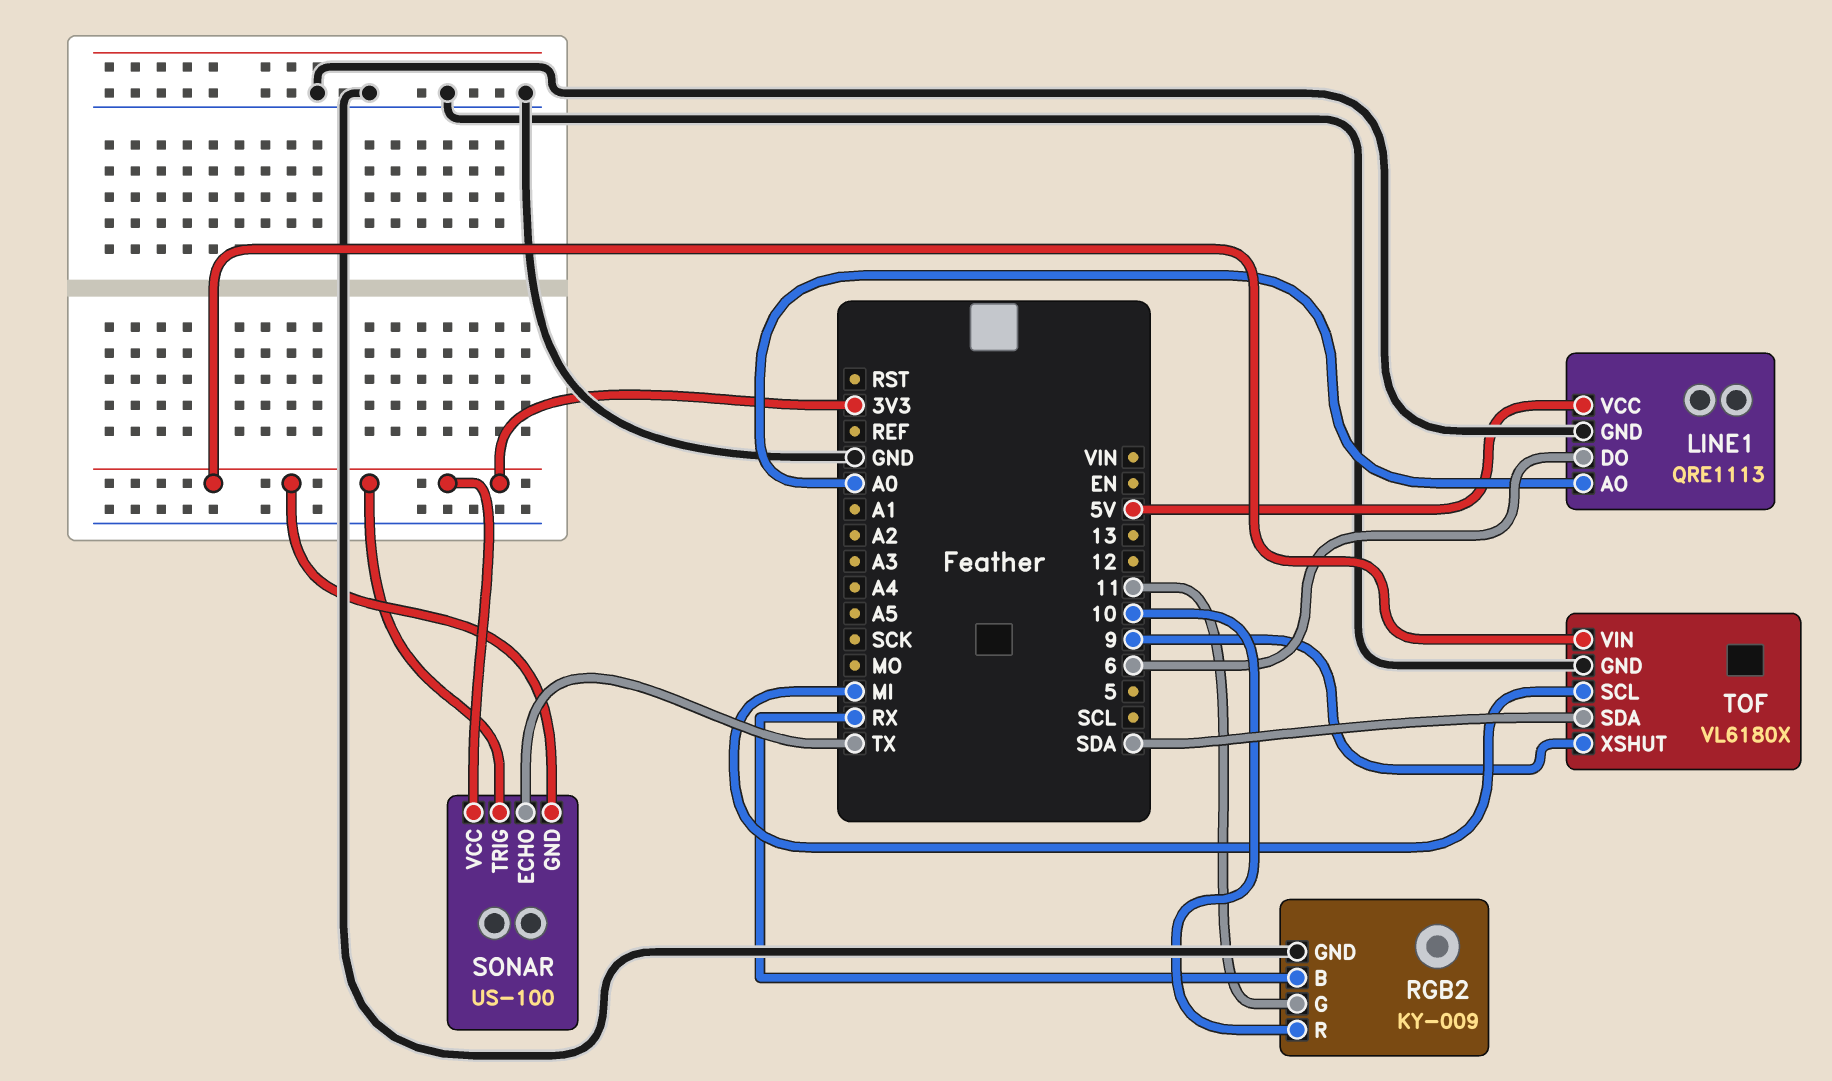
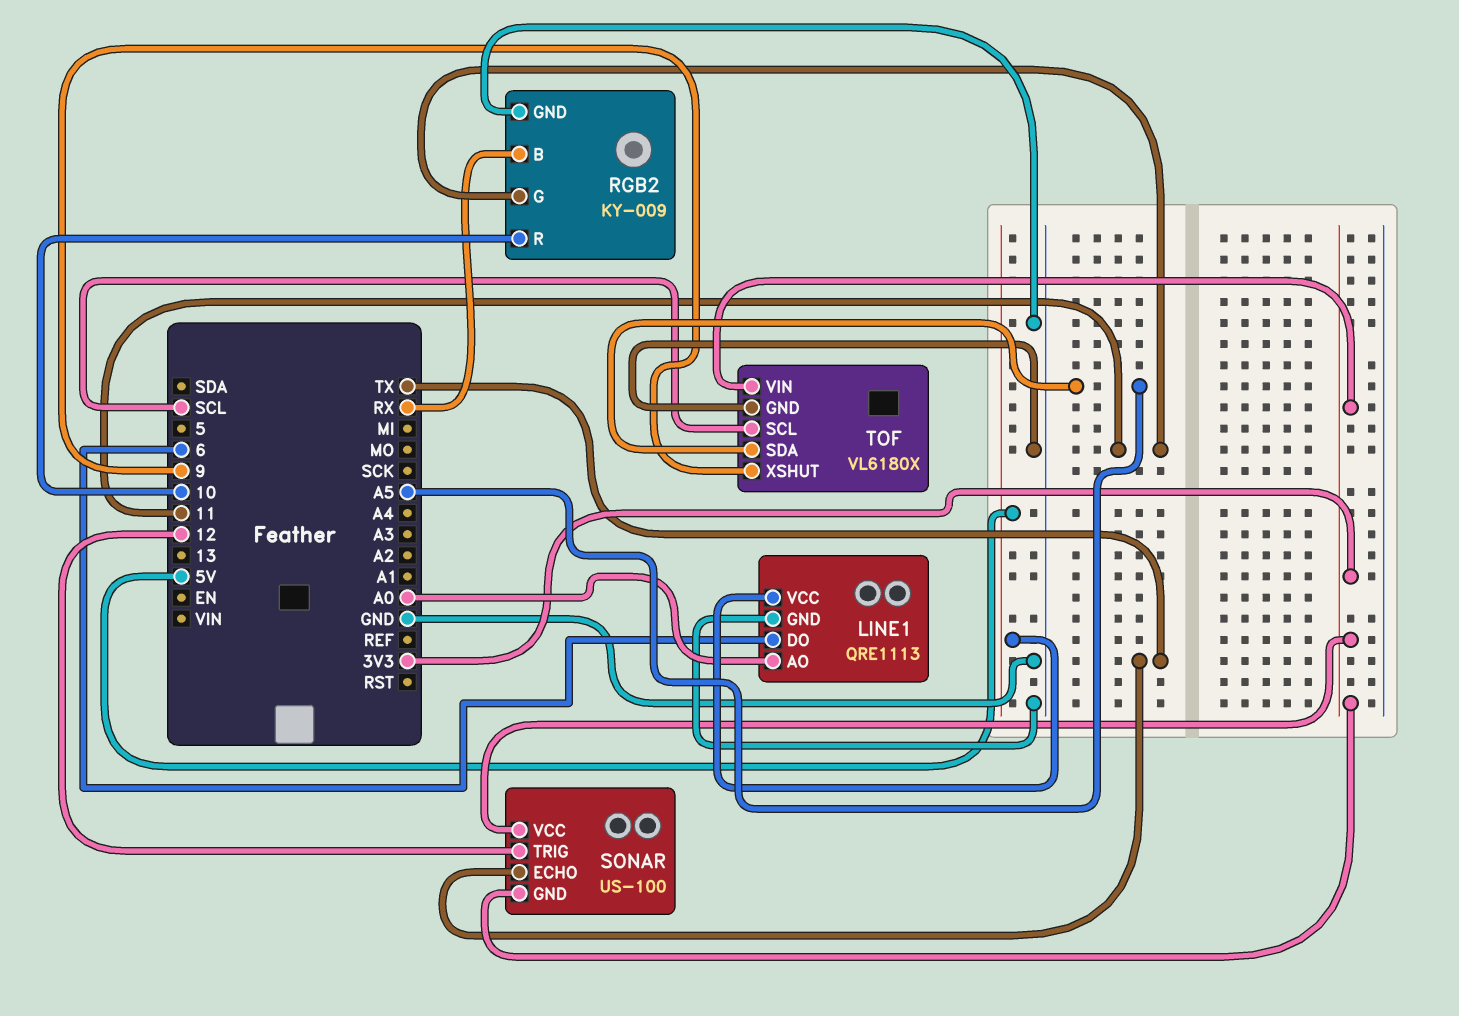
SONAR pin TRIG: 3V3 -> 12
TOF pin SCL: MI -> SCL
TOF pin SDA: SDA -> A5

